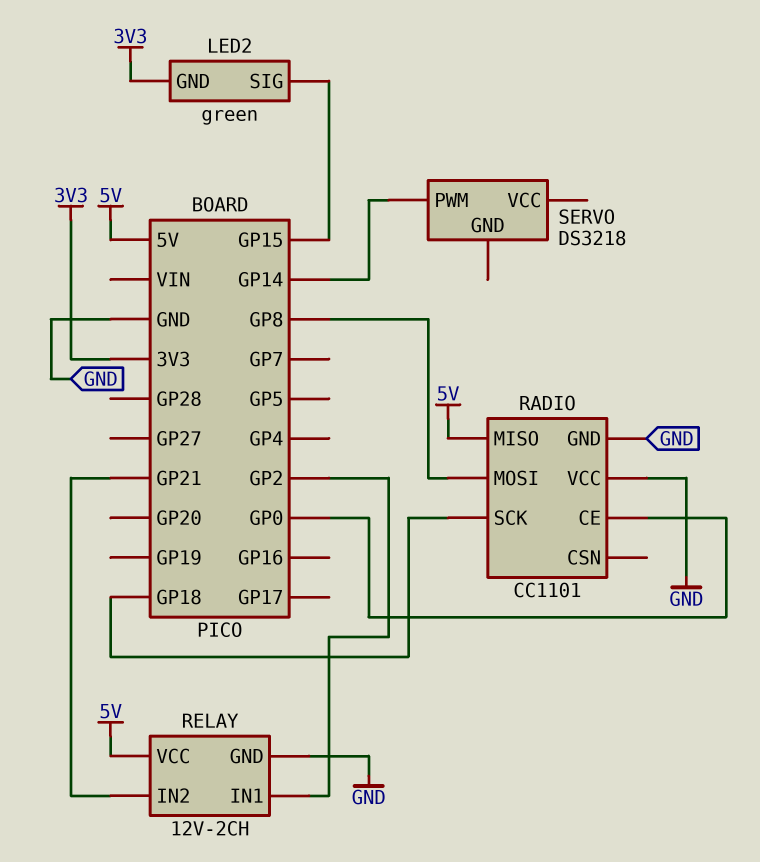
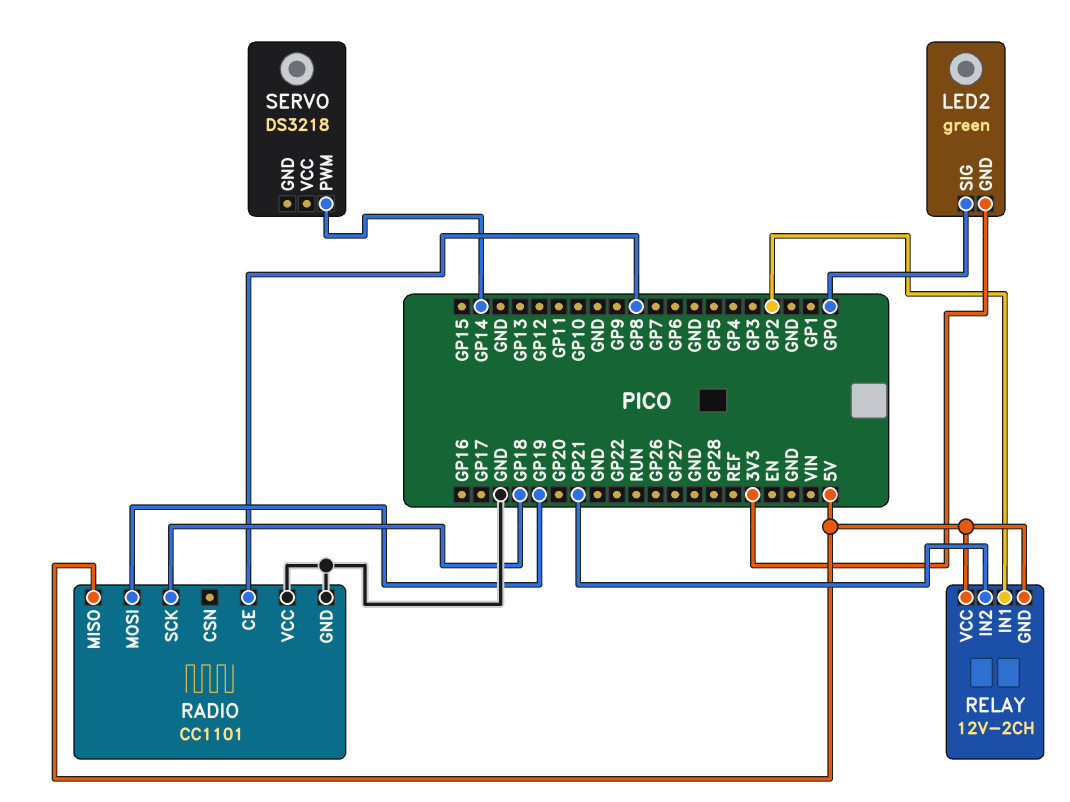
LED2 pin SIG: GP15 -> GP0
RADIO pin CE: GP0 -> GP8
RADIO pin MOSI: GP8 -> GP19
RELAY pin GND: GND -> 5V

